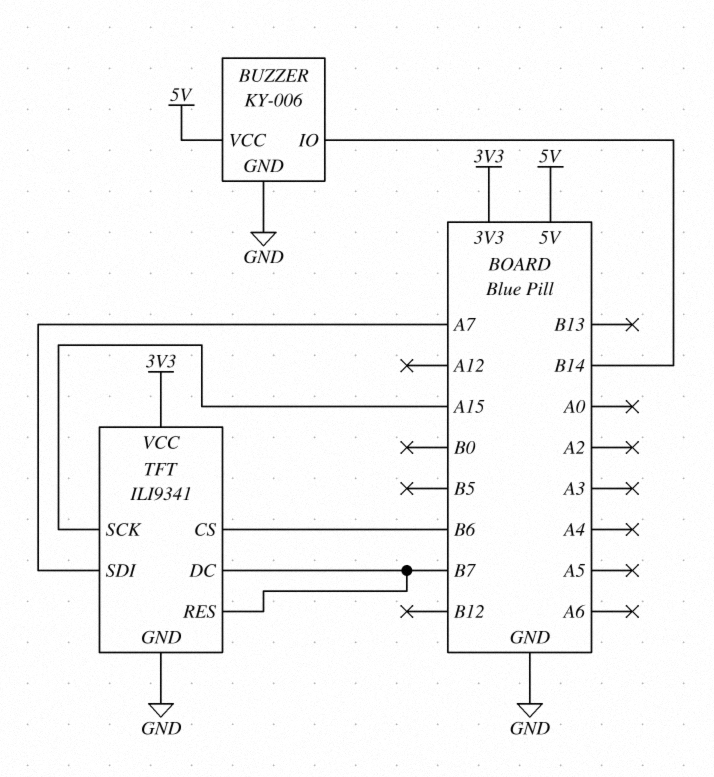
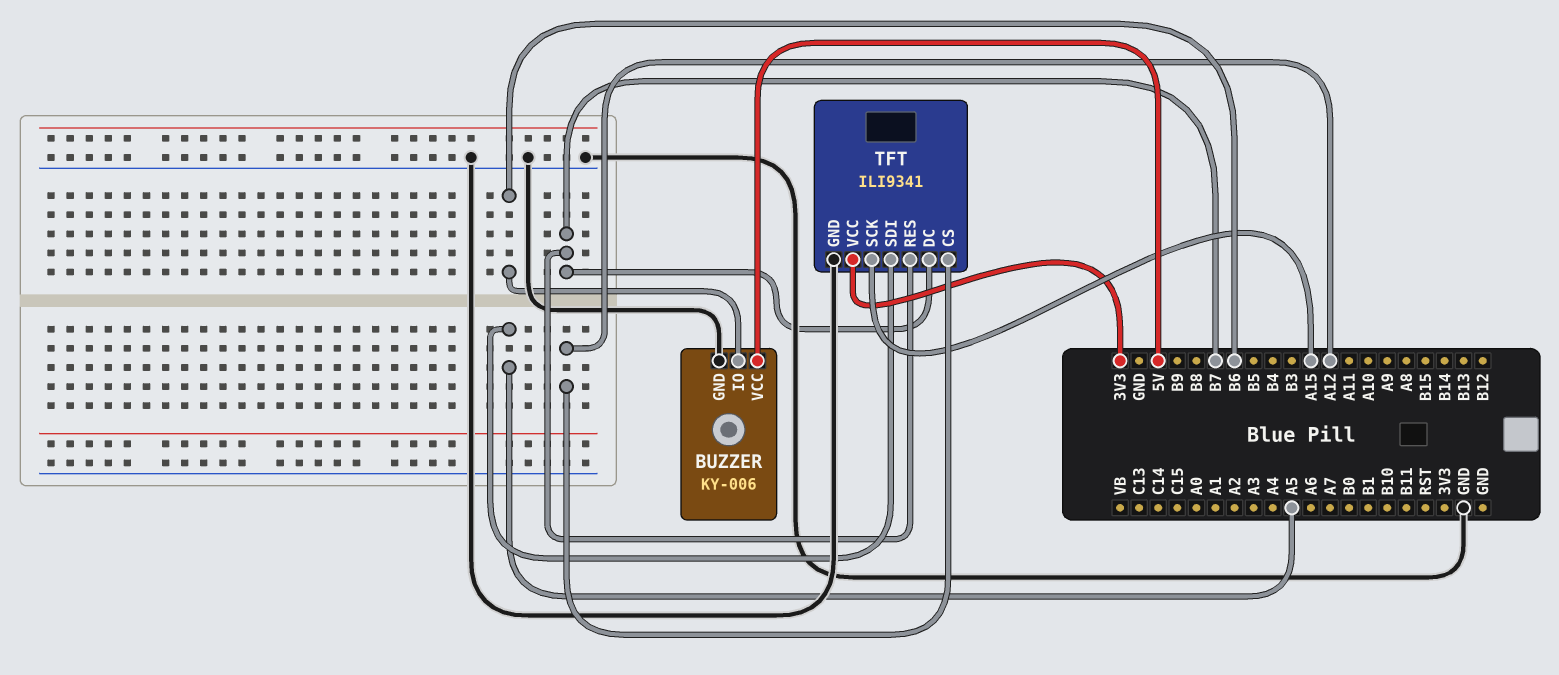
BUZZER pin IO: B14 -> B6
TFT pin CS: B6 -> A12
TFT pin SDI: A7 -> A5

